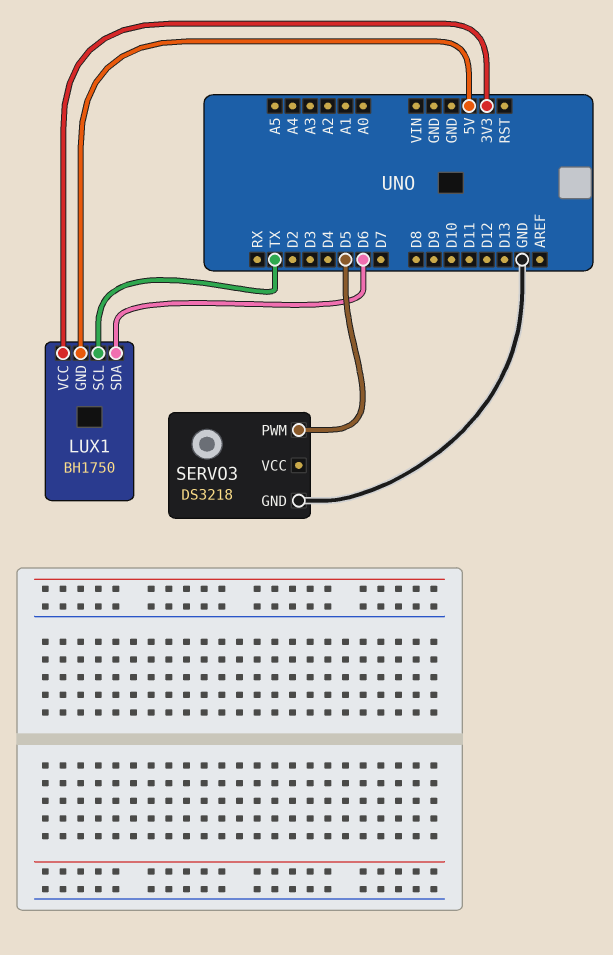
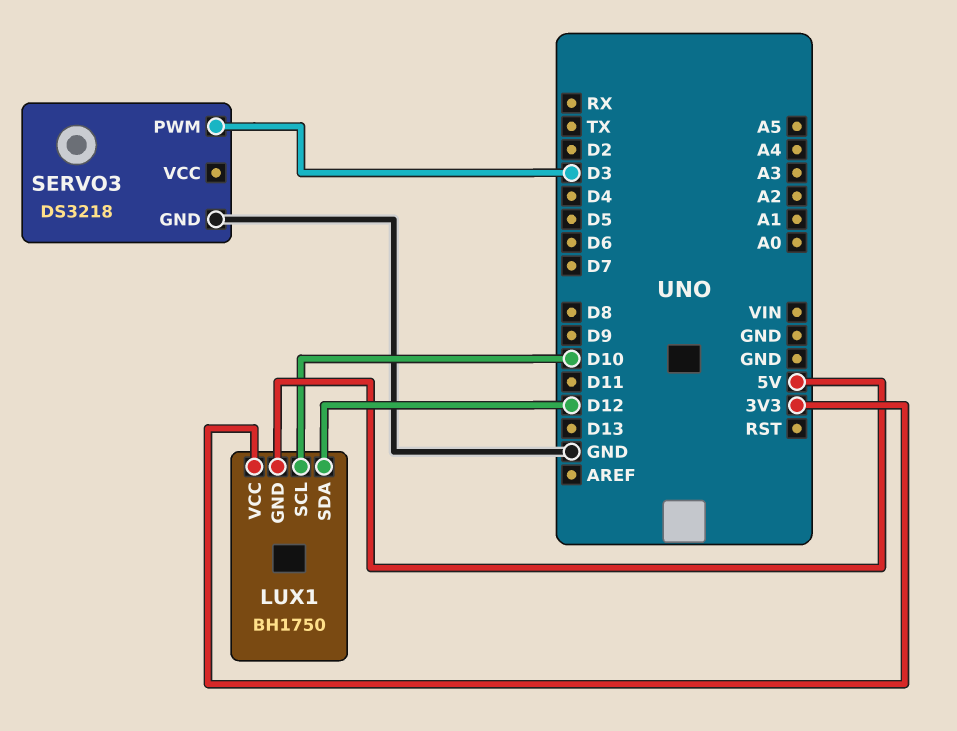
LUX1 pin SCL: TX -> D10
LUX1 pin SDA: D6 -> D12
SERVO3 pin PWM: D5 -> D3

